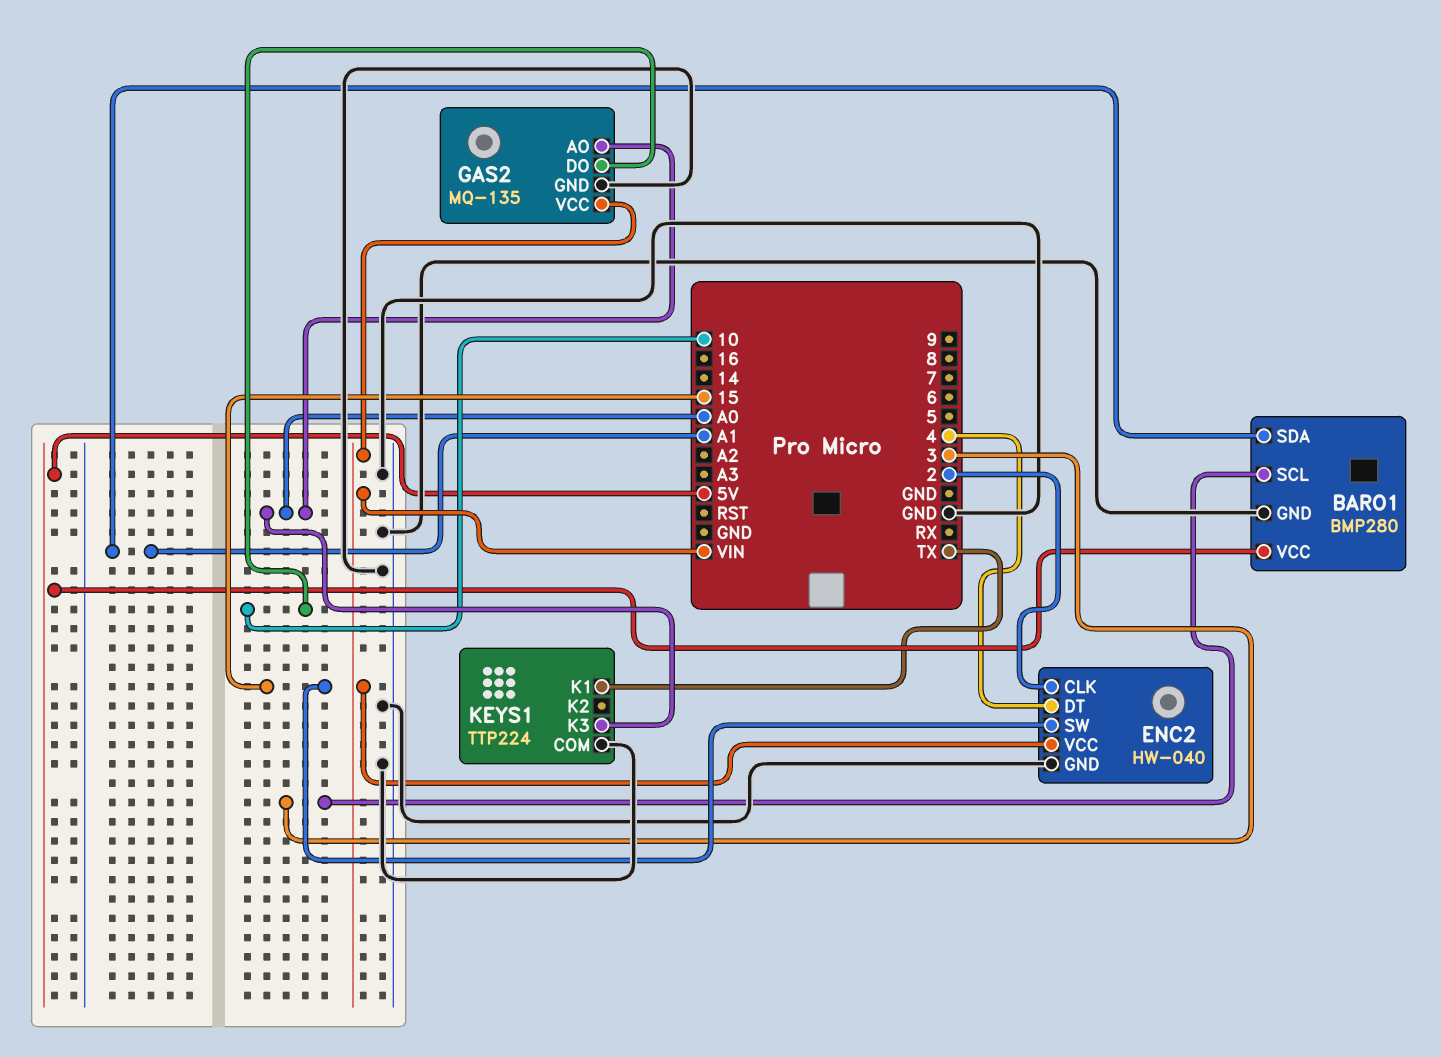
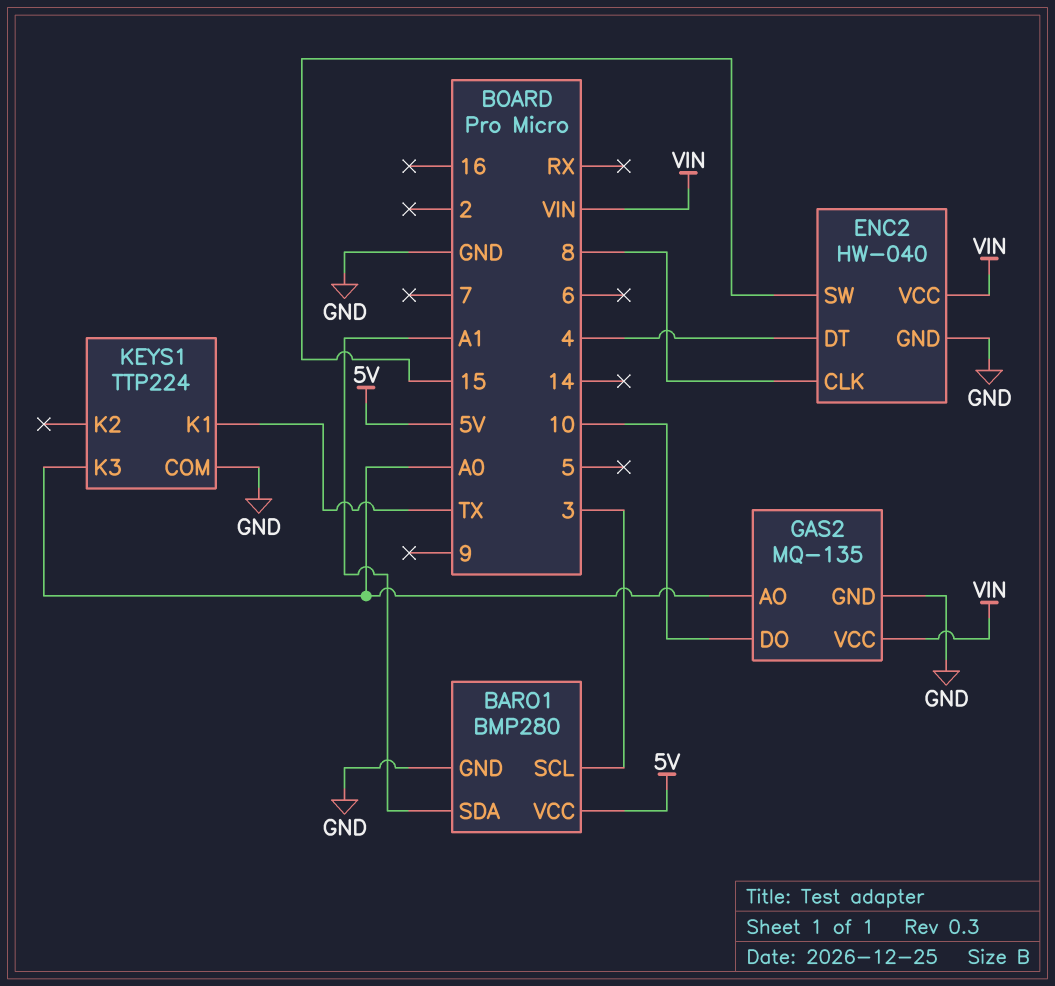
ENC2 pin CLK: 2 -> 8

